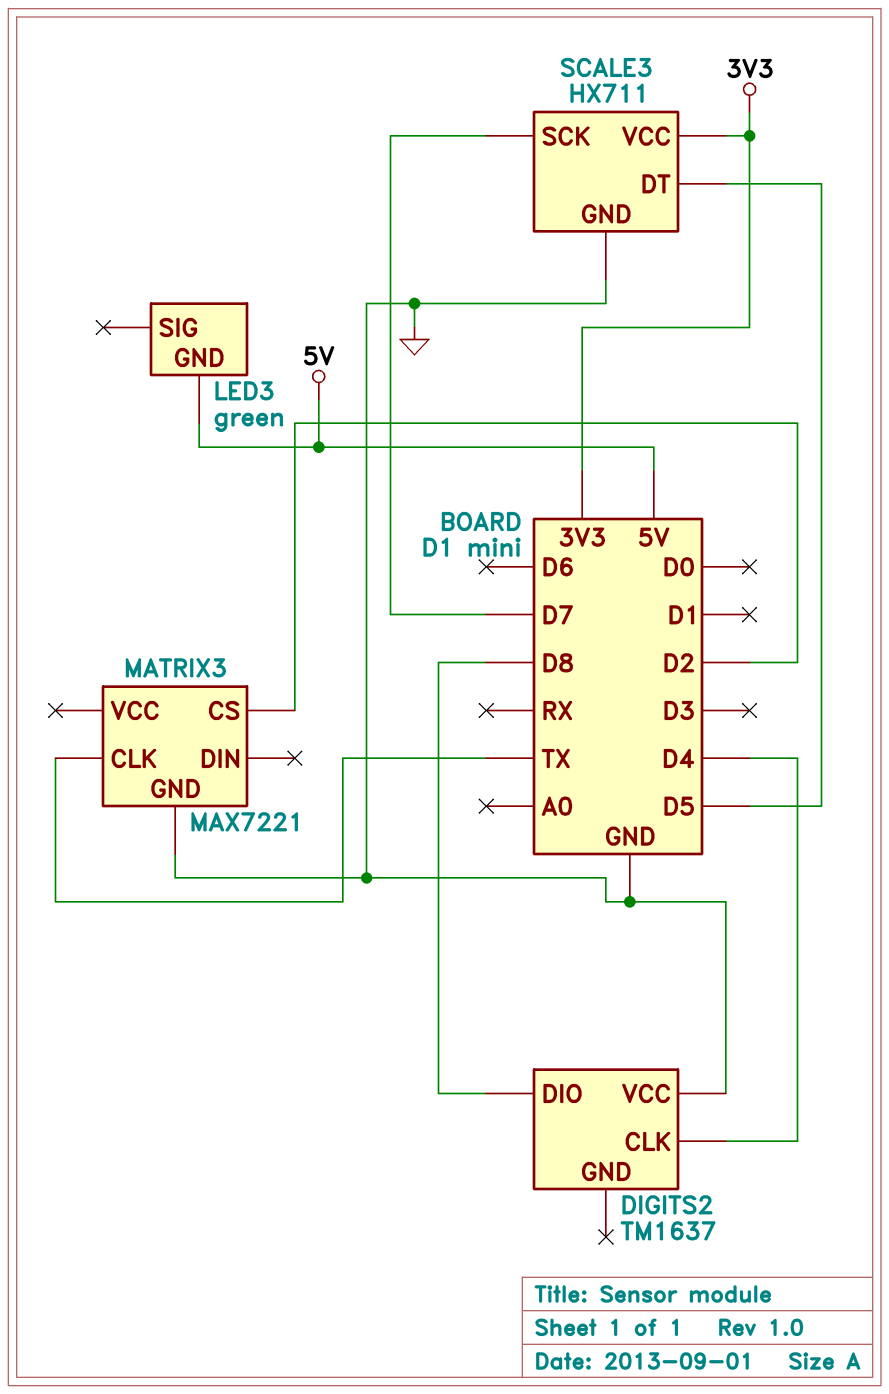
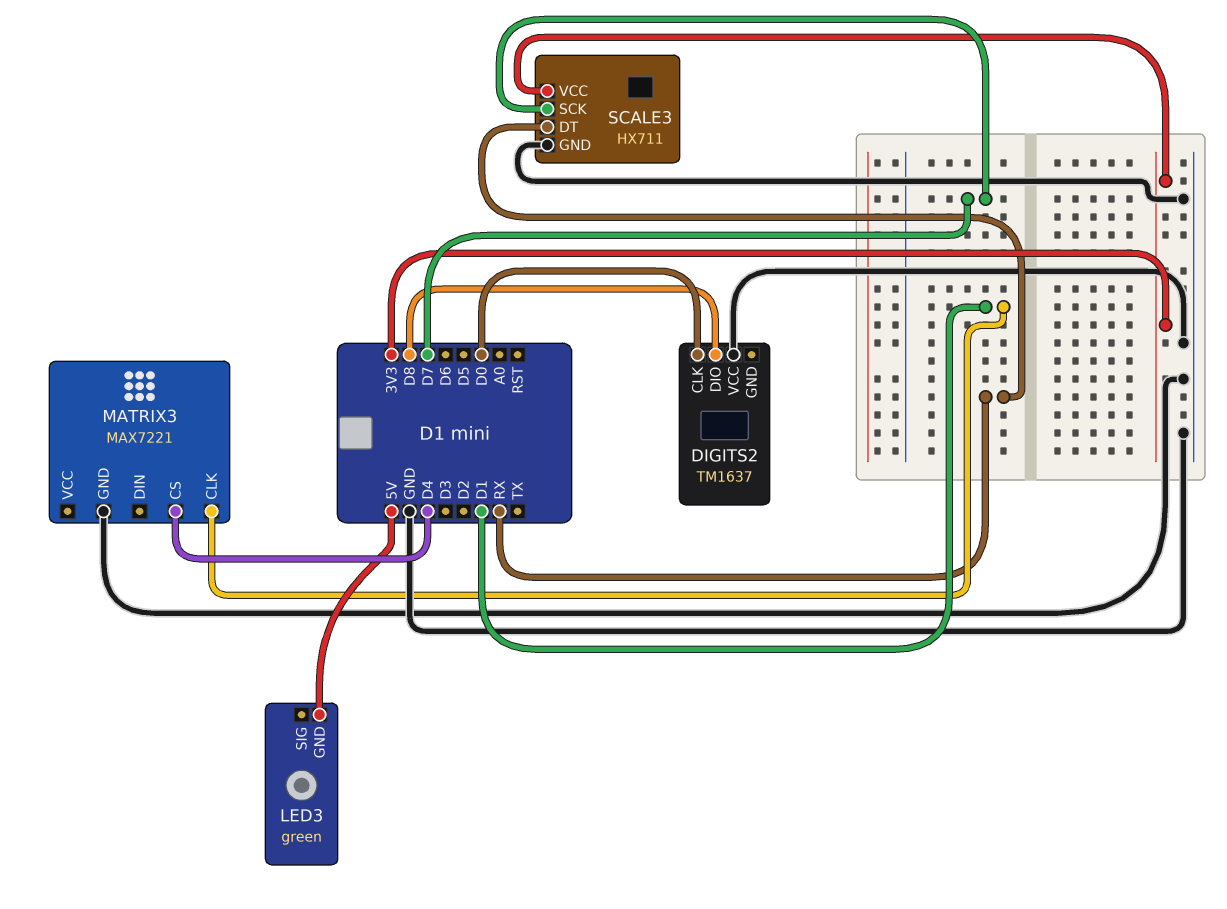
DIGITS2 pin CLK: D4 -> D0
MATRIX3 pin CLK: TX -> D1
MATRIX3 pin CS: D2 -> D4
SCALE3 pin DT: D5 -> RX

